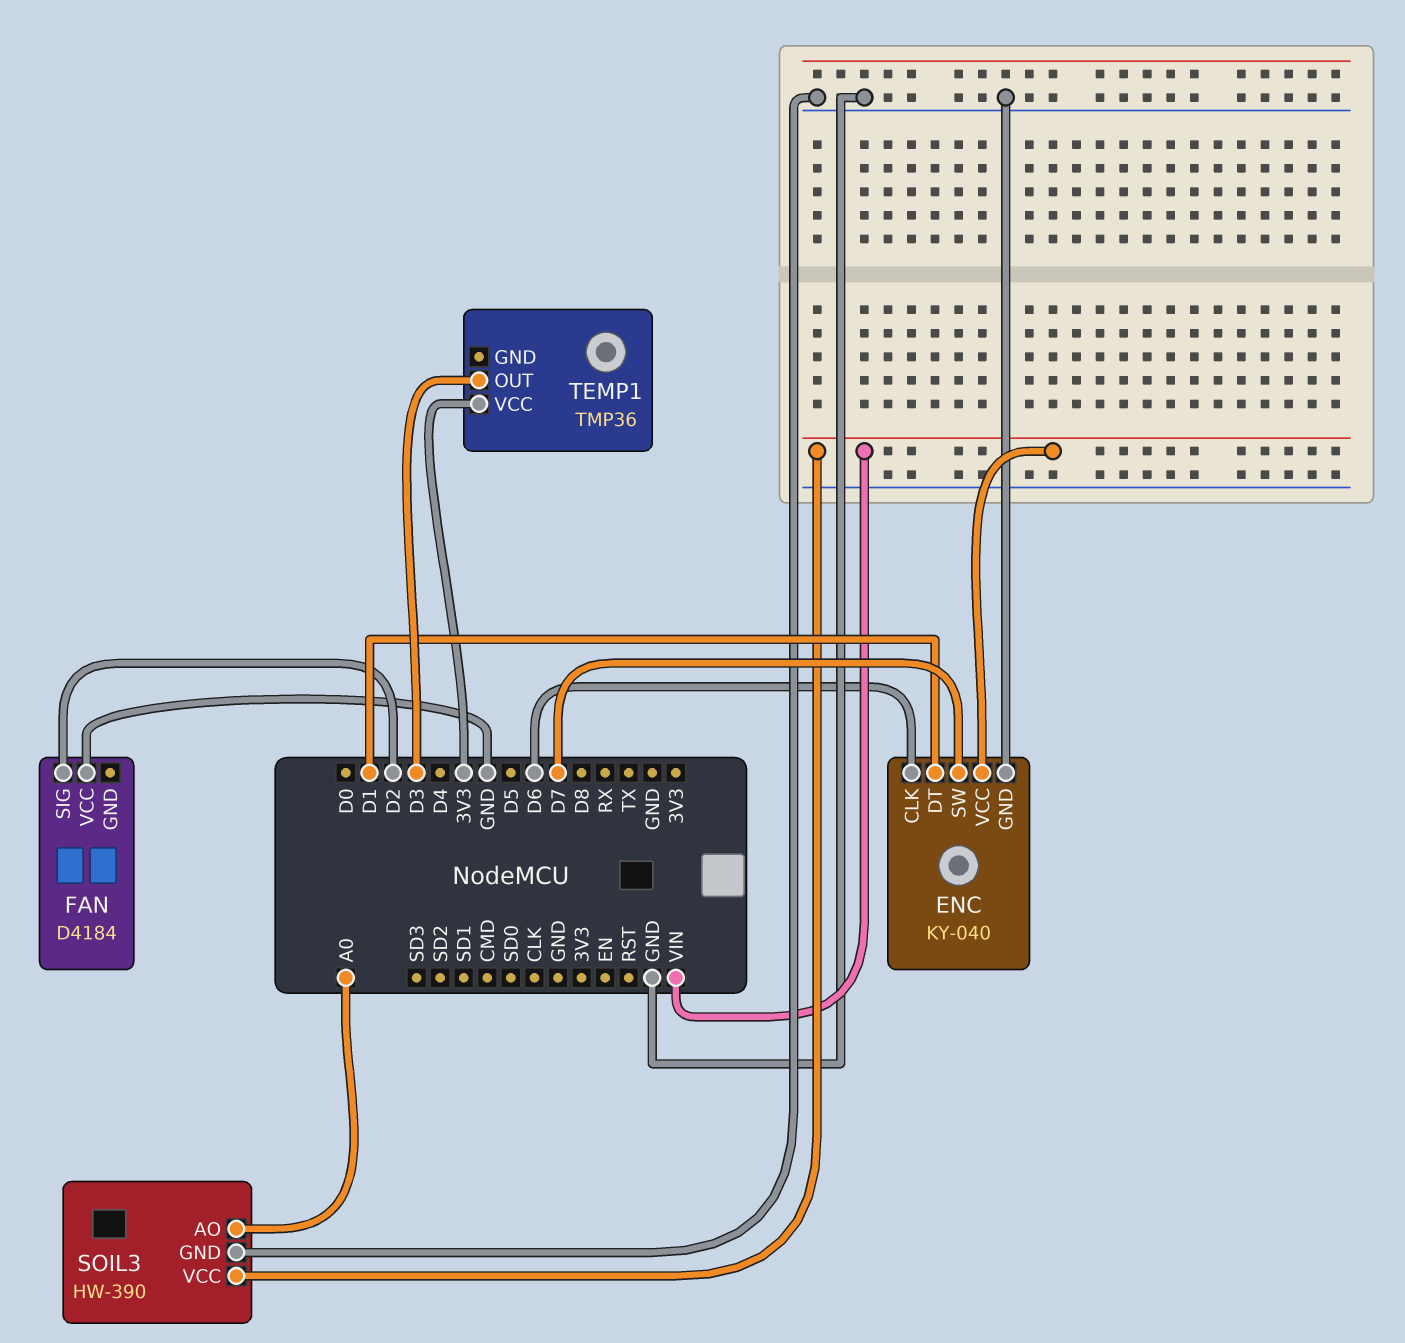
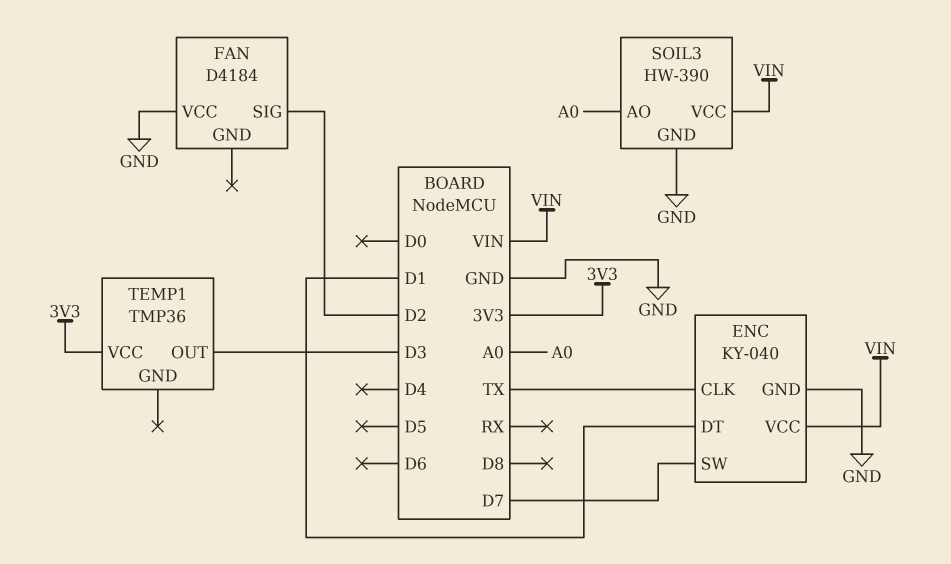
ENC pin CLK: D6 -> TX

